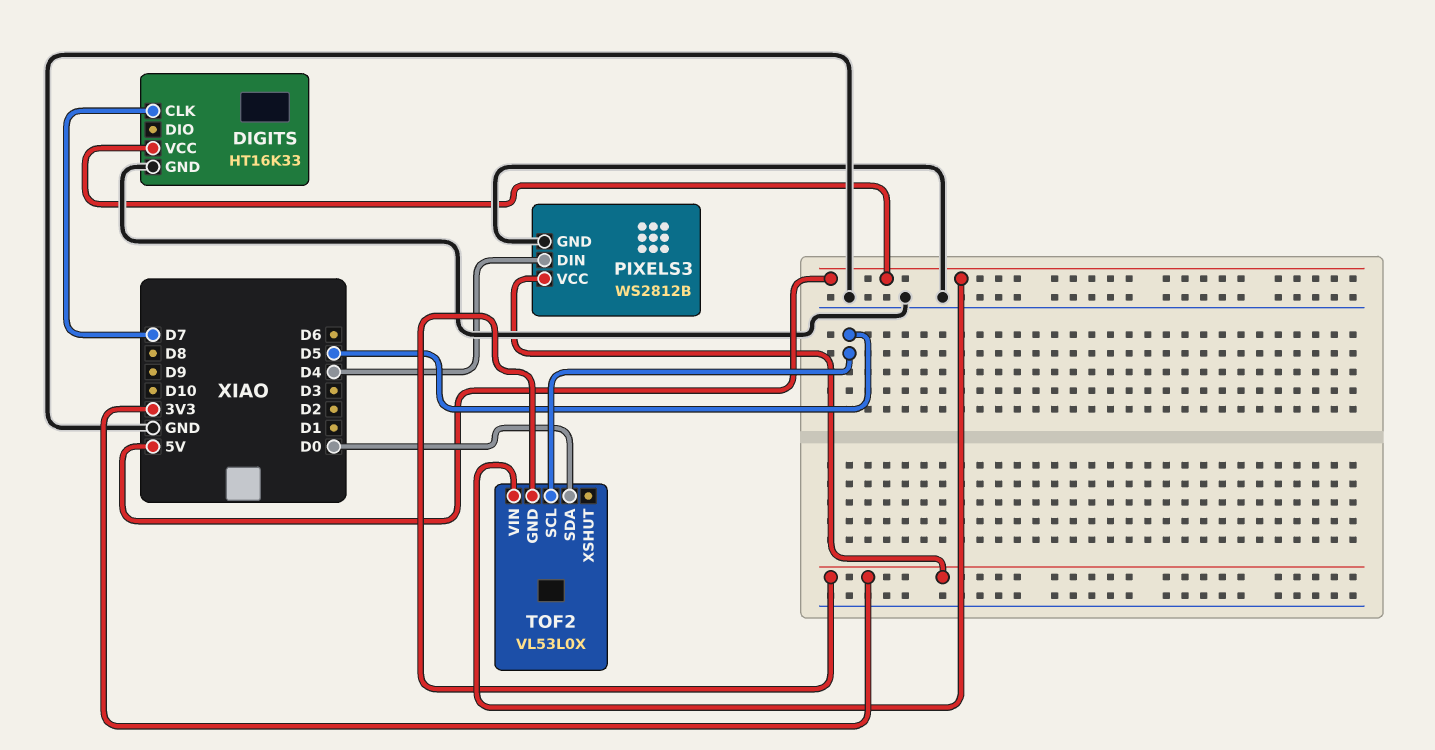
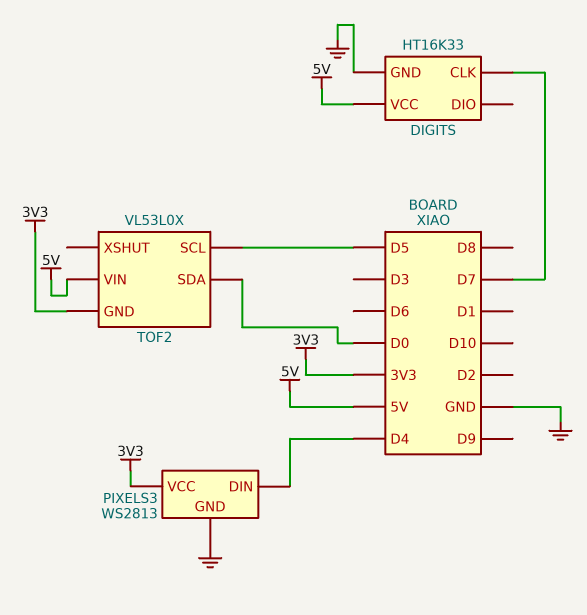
PIXELS3: WS2812B -> WS2813

